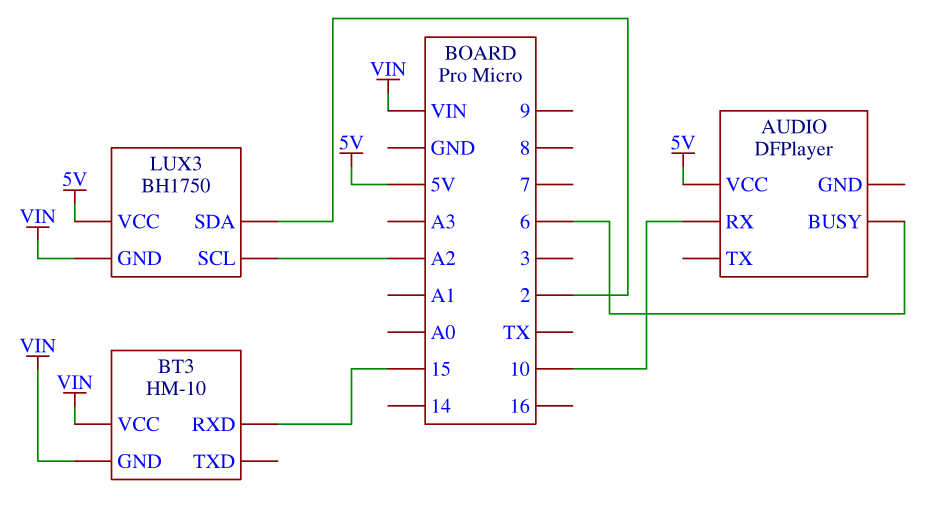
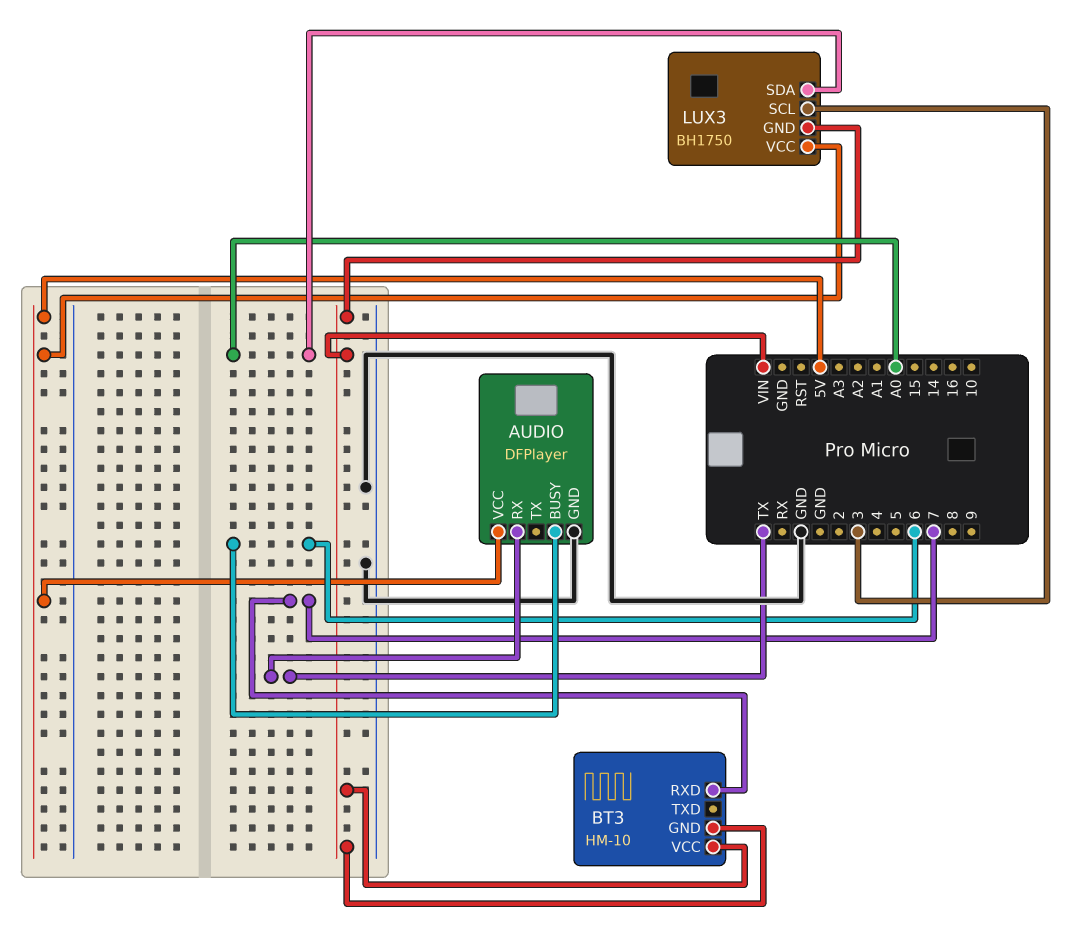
AUDIO pin GND: none -> GND
AUDIO pin RX: 10 -> TX
BT3 pin RXD: 15 -> 7
LUX3 pin SCL: A2 -> 3
LUX3 pin SDA: 2 -> A0

